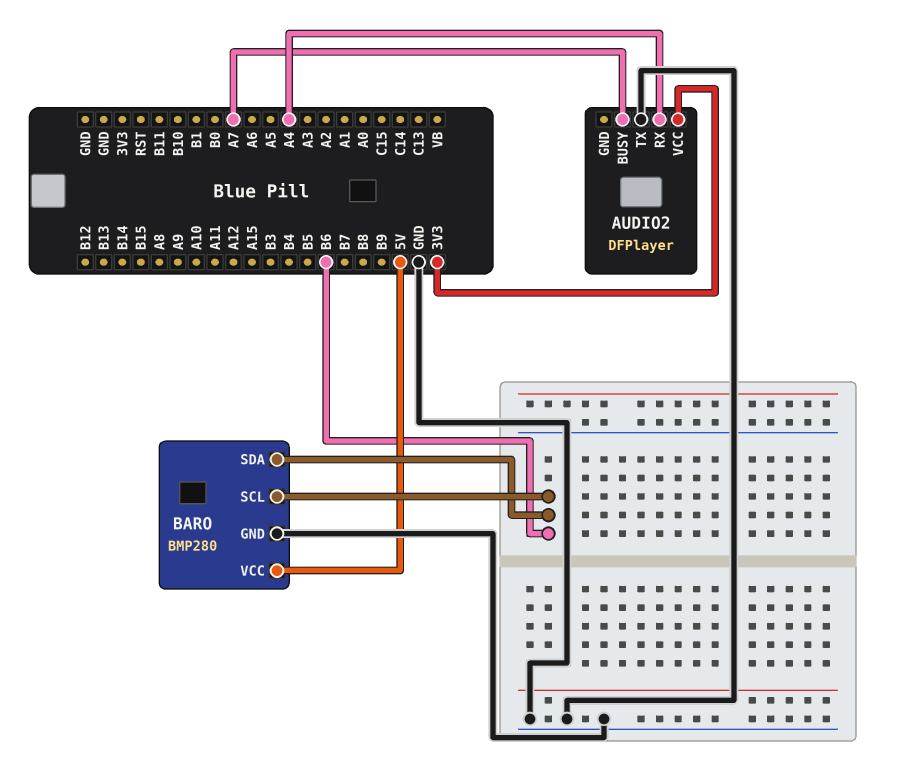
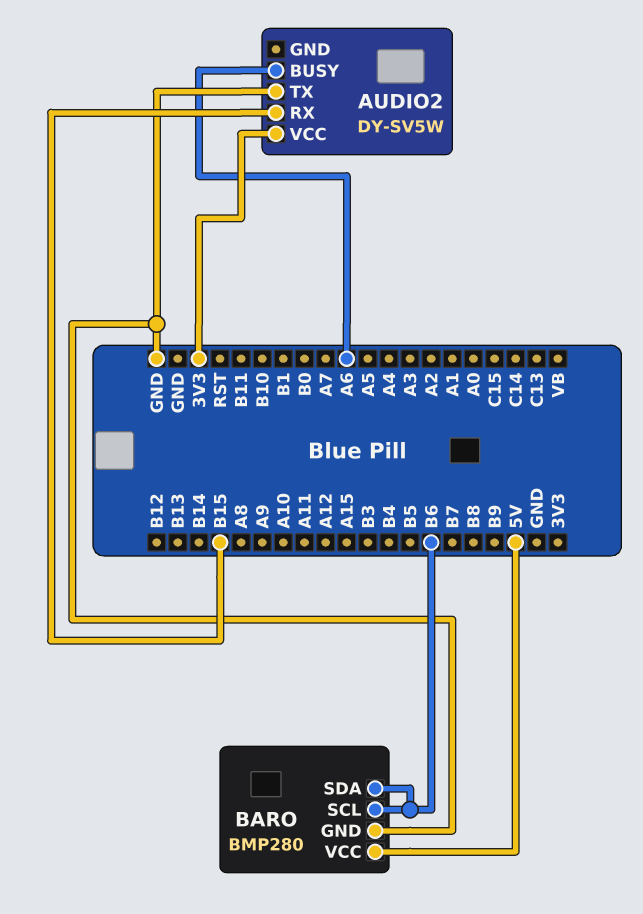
AUDIO2: DFPlayer -> DY-SV5W
AUDIO2 pin BUSY: A7 -> A6
AUDIO2 pin RX: A4 -> B15

